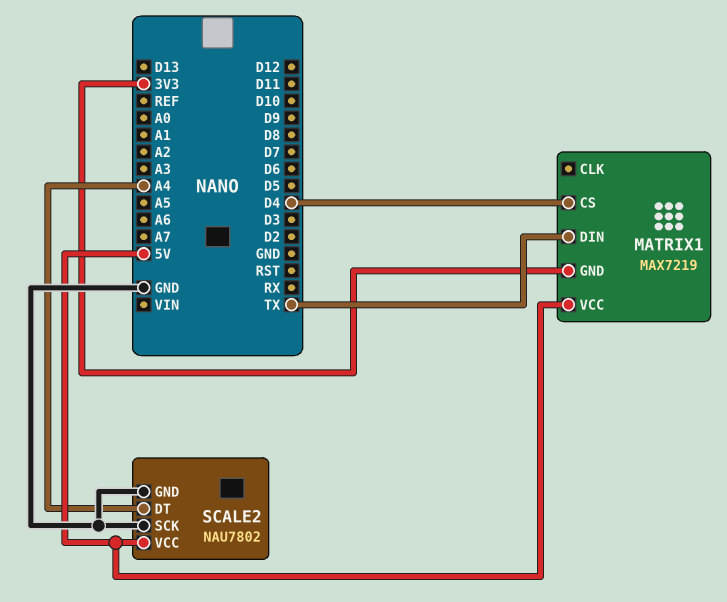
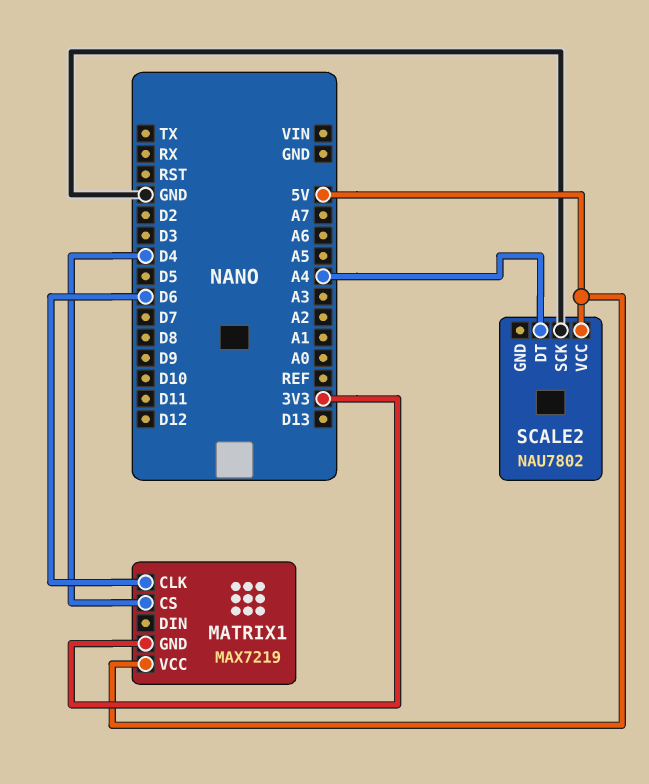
MATRIX1 pin CLK: none -> D6
MATRIX1 pin DIN: TX -> none
SCALE2 pin GND: GND -> none

